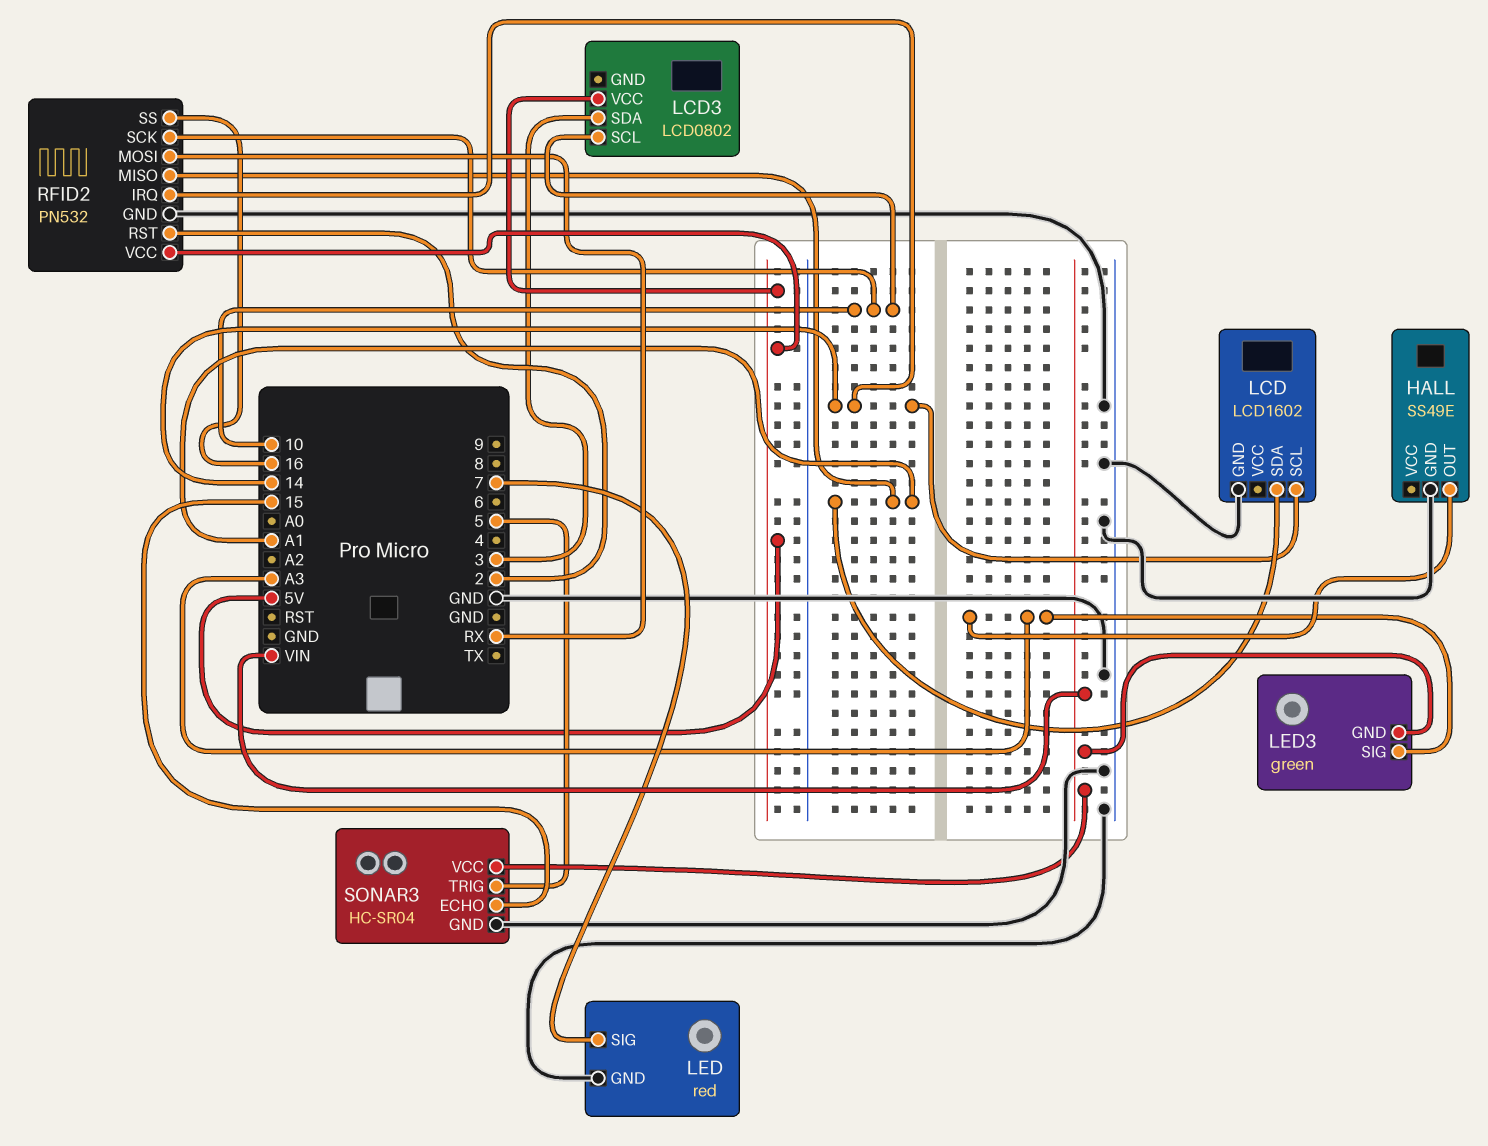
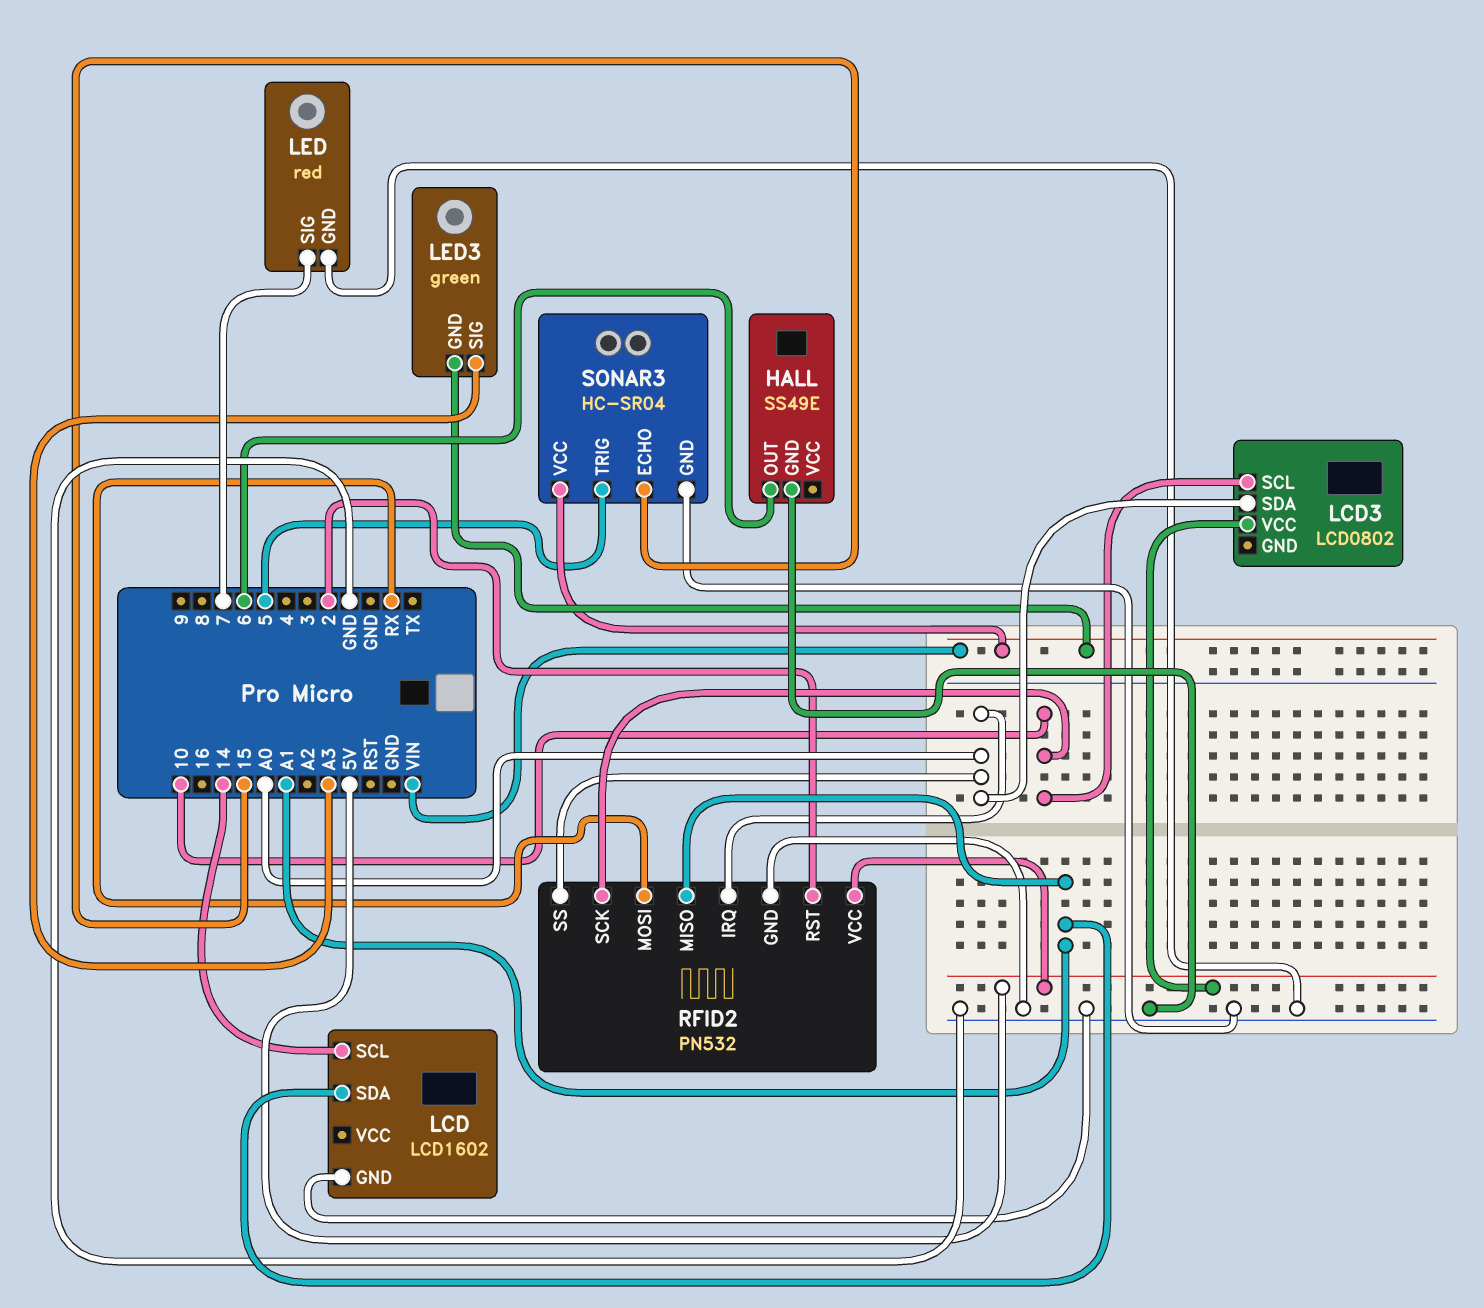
HALL pin OUT: A3 -> 6
LCD3 pin SDA: 3 -> A0
RFID2 pin IRQ: 14 -> A0
RFID2 pin SS: 16 -> A0

